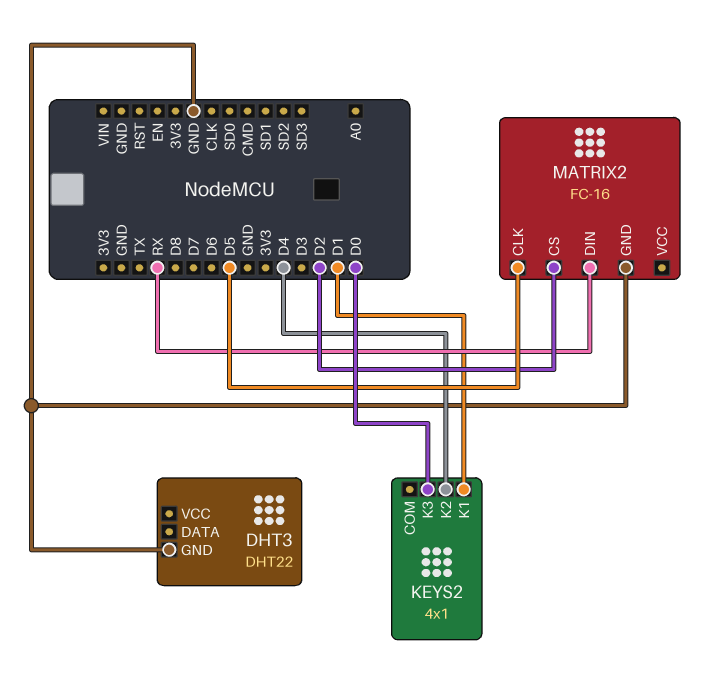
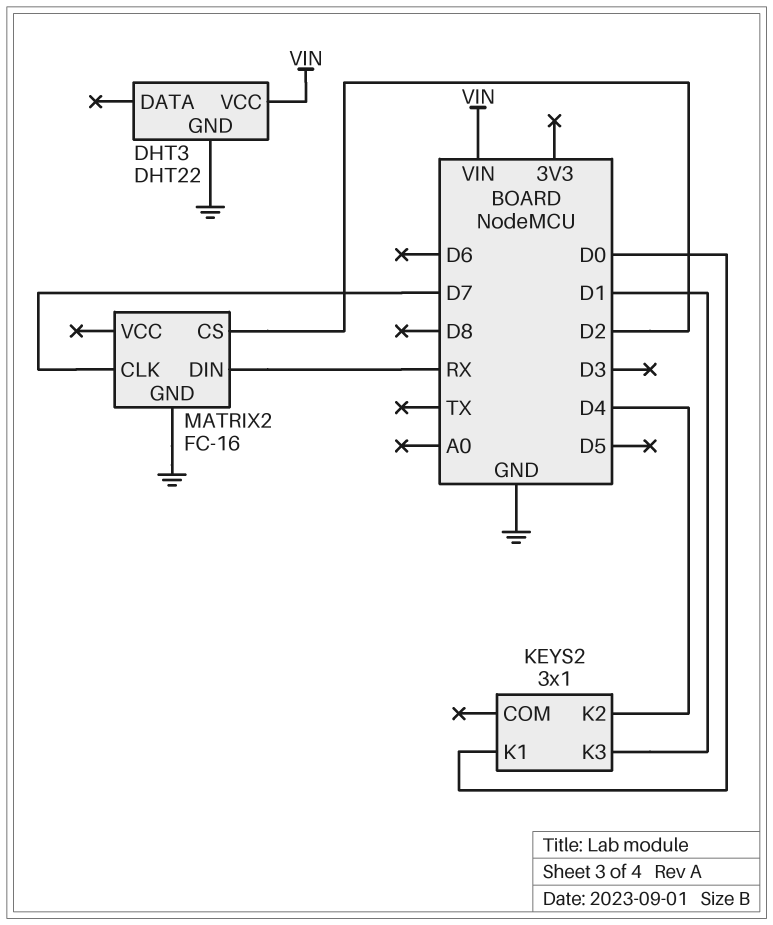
DHT3 pin VCC: none -> VIN
KEYS2: 4x1 -> 3x1
KEYS2 pin K1: D1 -> D0
KEYS2 pin K3: D0 -> D1
MATRIX2 pin CLK: D5 -> D7

